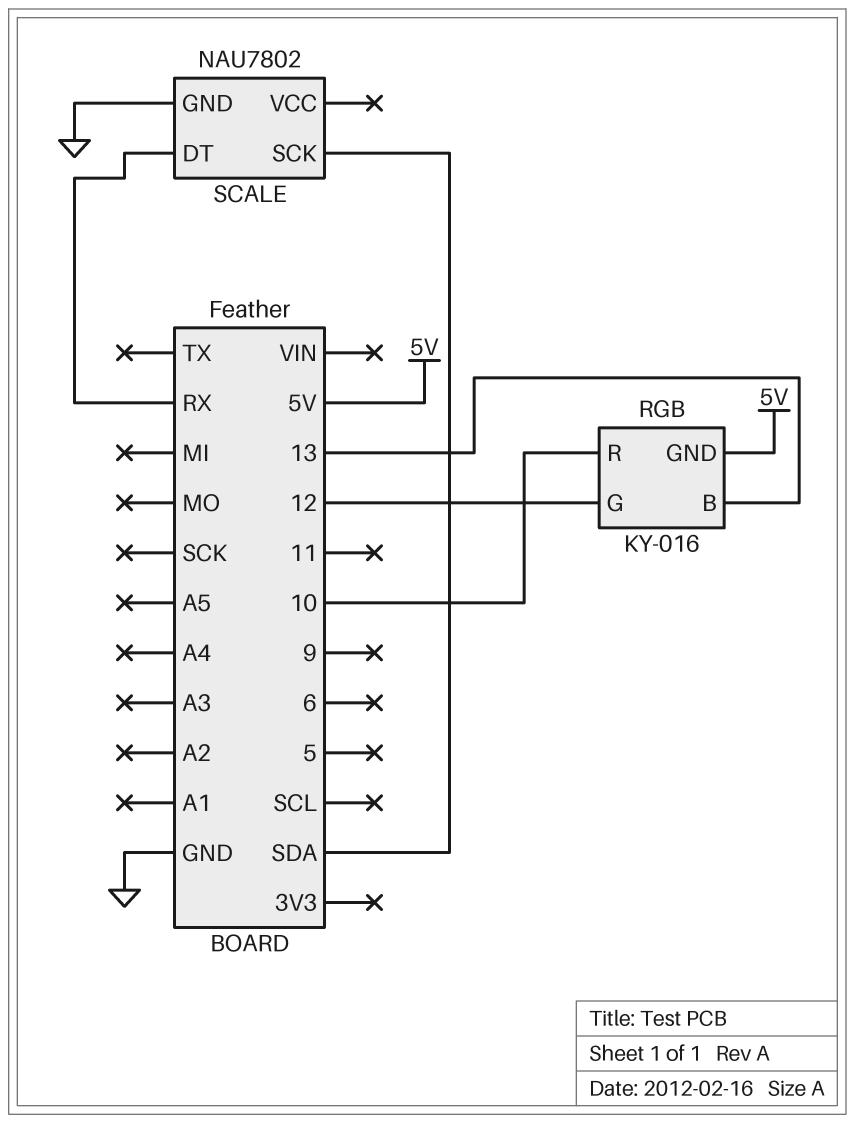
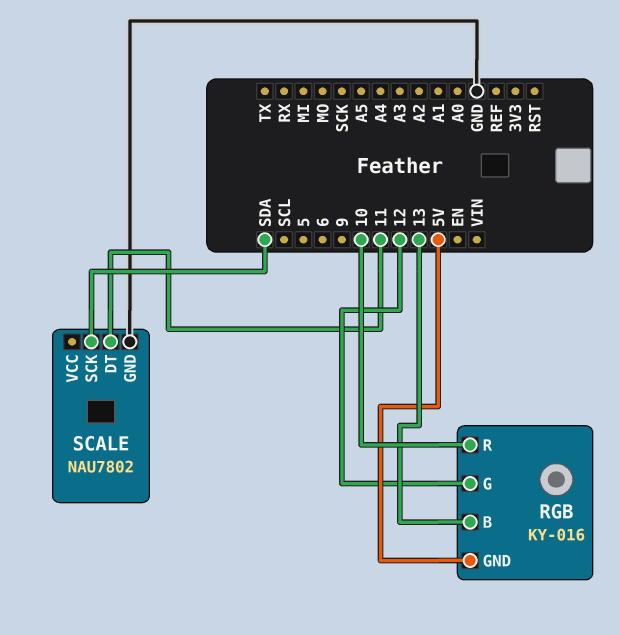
SCALE pin DT: RX -> 11

